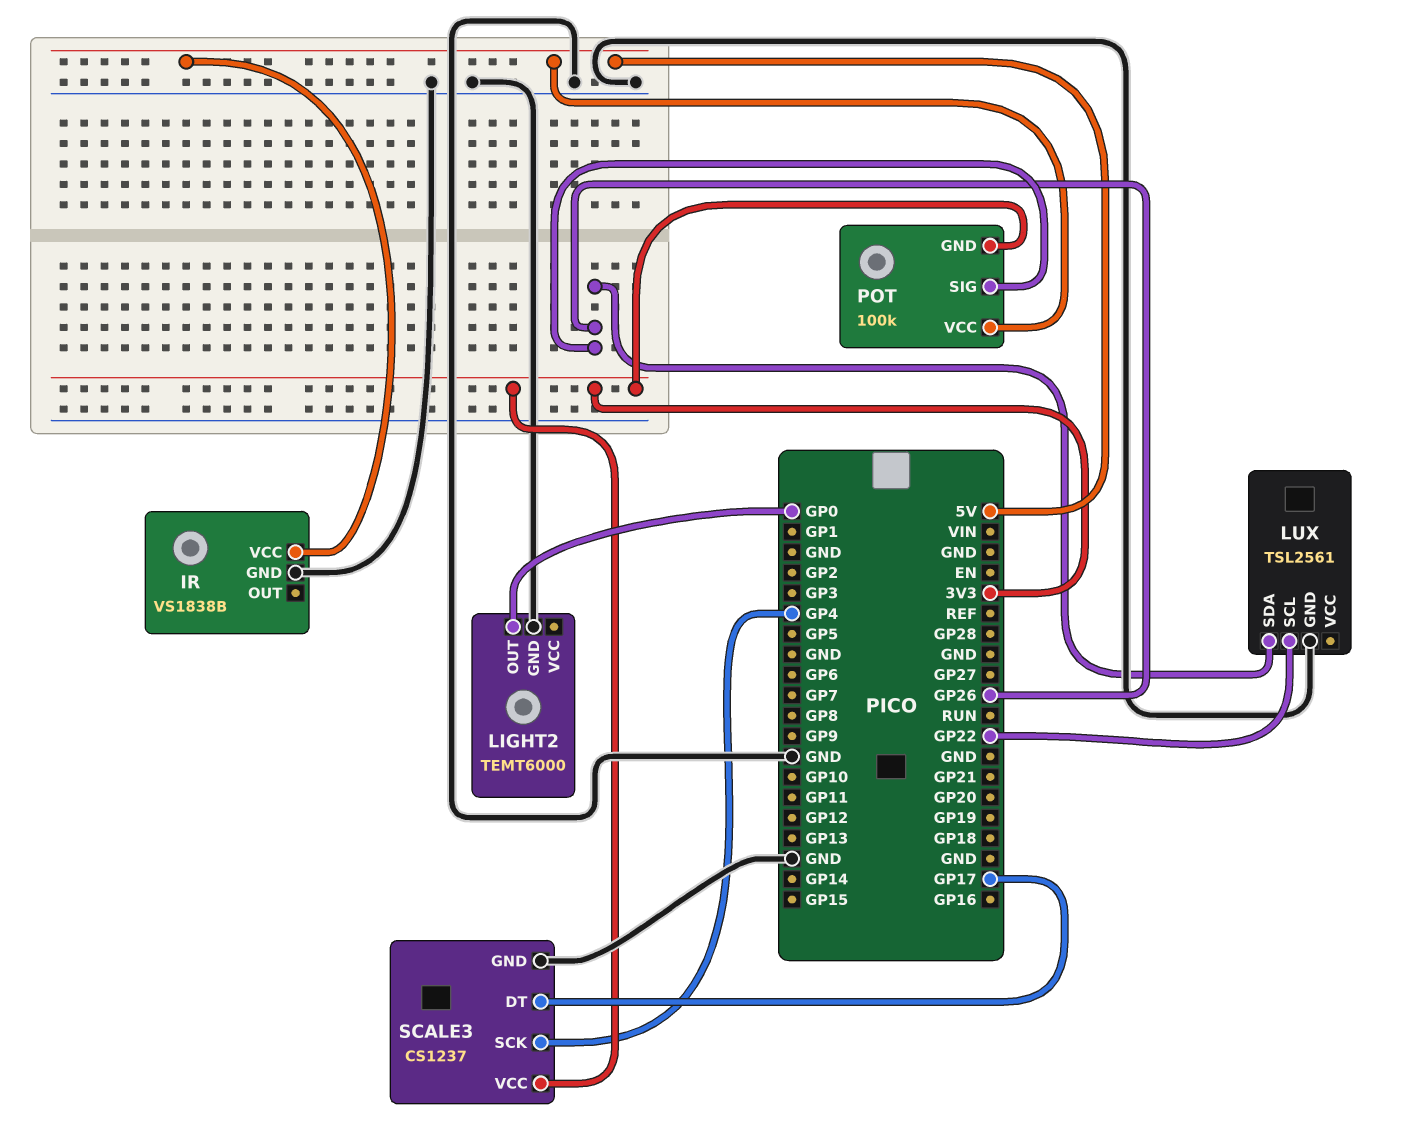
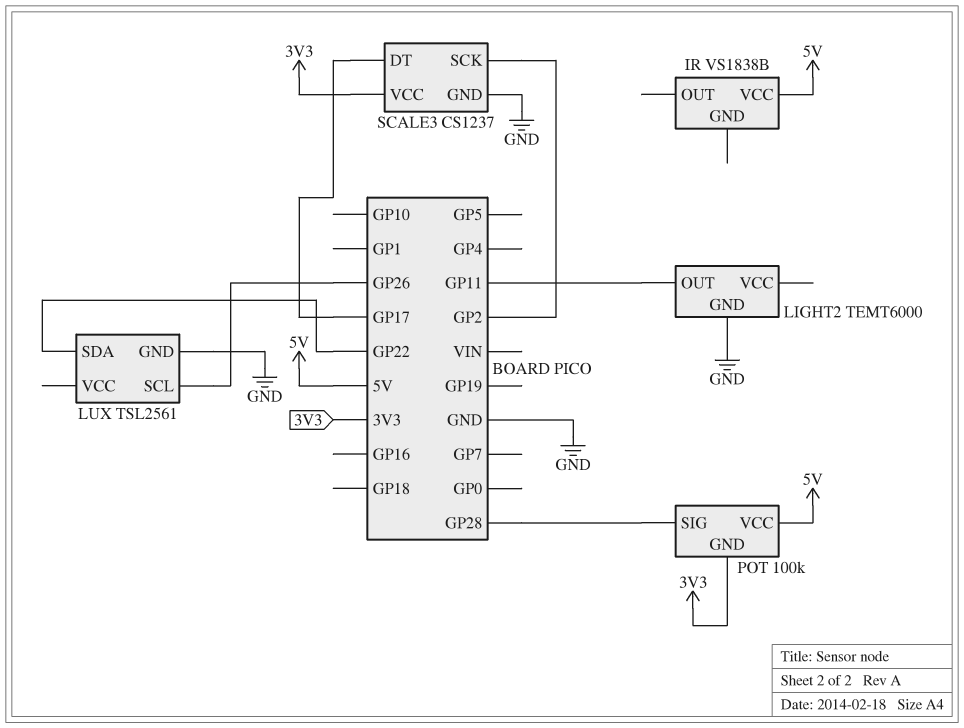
IR pin GND: GND -> none
LIGHT2 pin OUT: GP0 -> GP11
LUX pin SCL: GP22 -> GP26
LUX pin SDA: GP26 -> GP22
POT pin SIG: GP26 -> GP28
SCALE3 pin SCK: GP4 -> GP2

